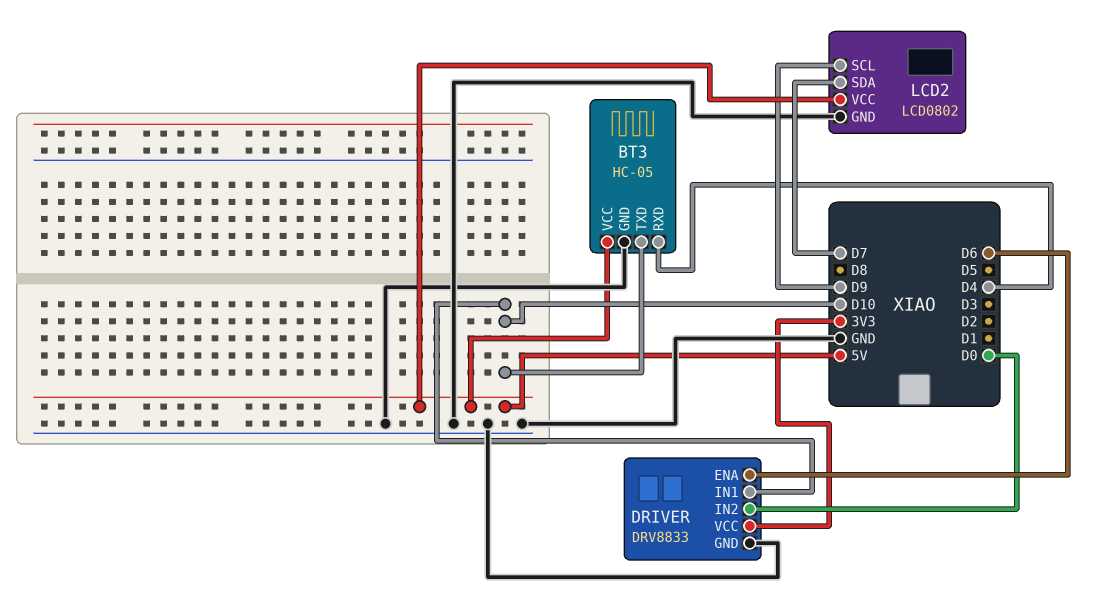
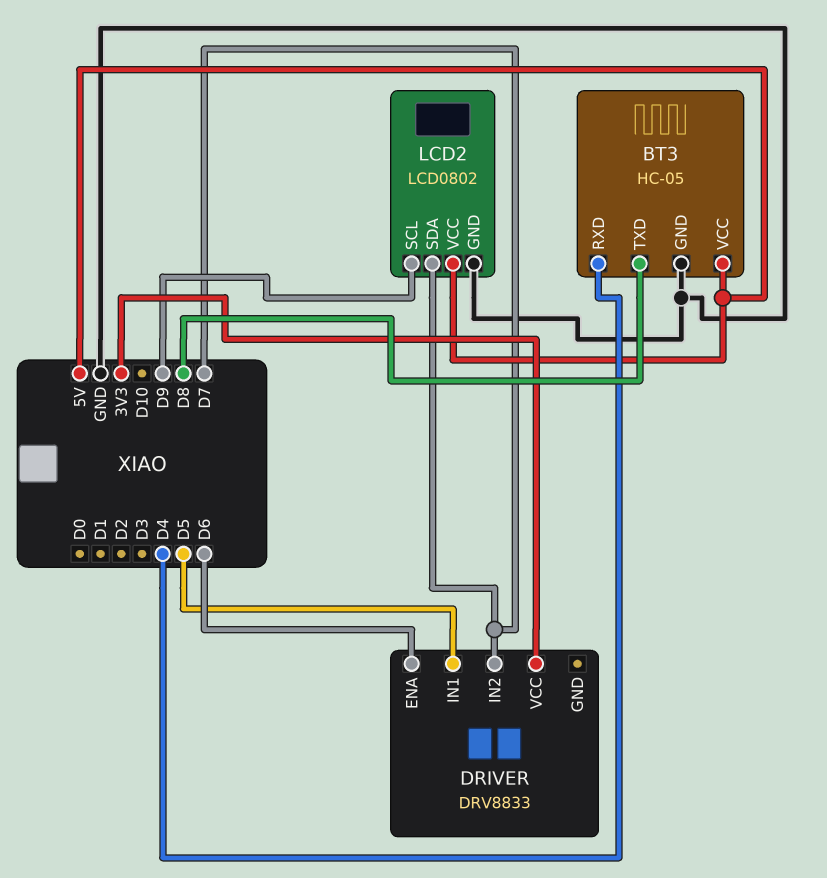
BT3 pin TXD: D10 -> D8
DRIVER pin GND: GND -> none
DRIVER pin IN1: D10 -> D5
DRIVER pin IN2: D0 -> D7

